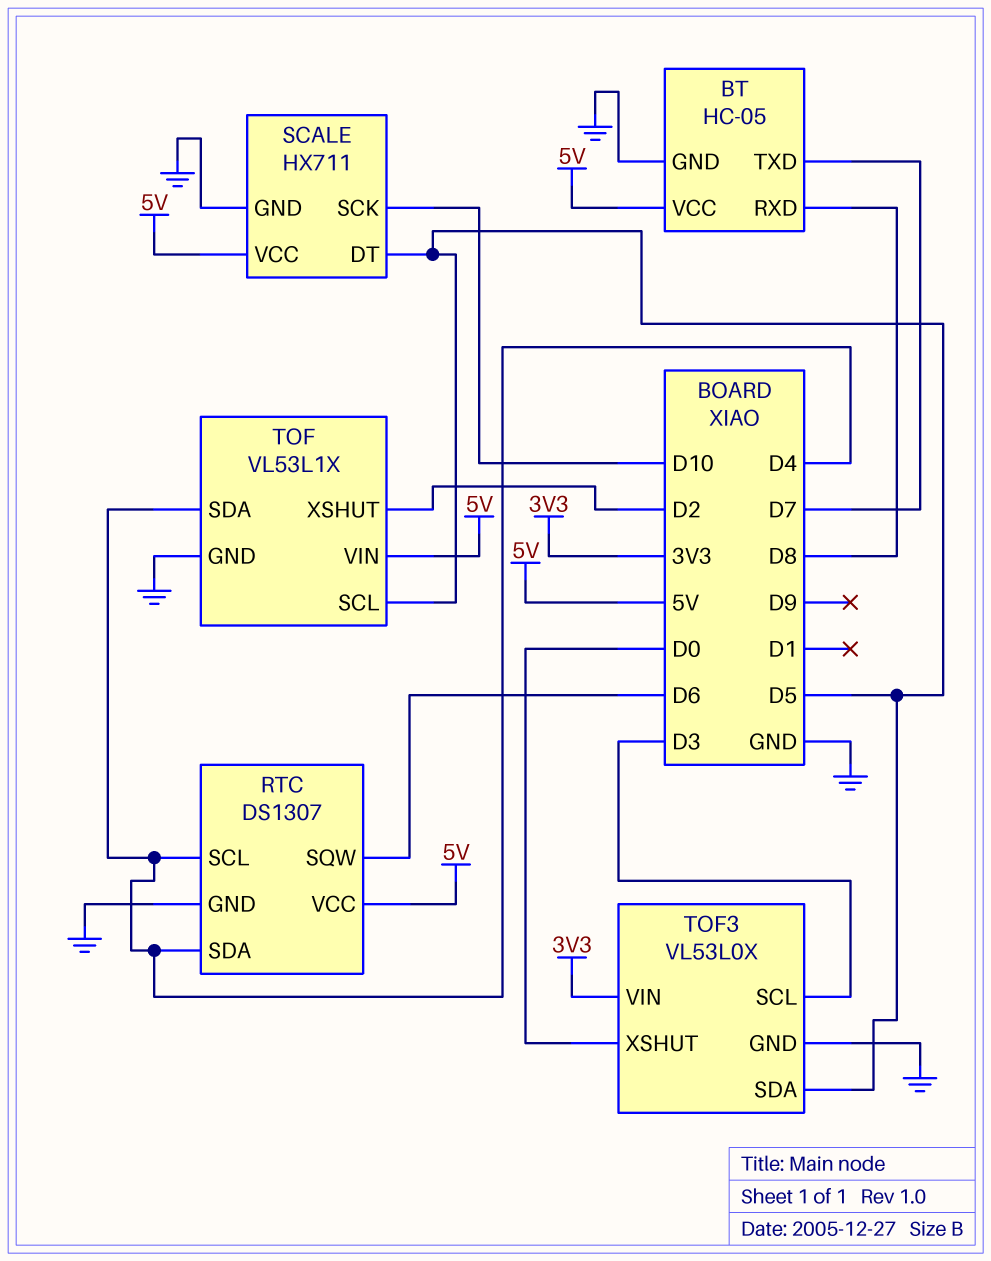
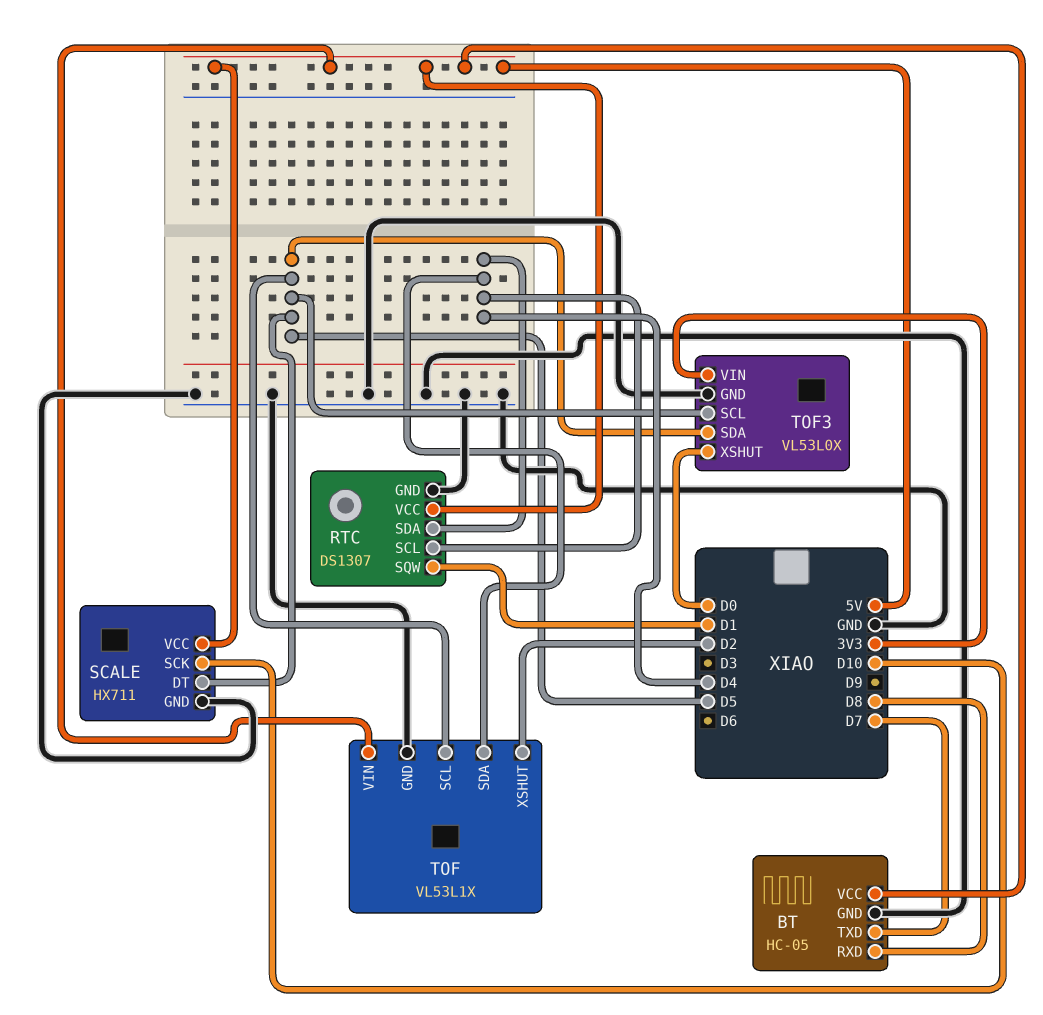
RTC pin SQW: D6 -> D1
TOF3 pin SCL: D3 -> D5

